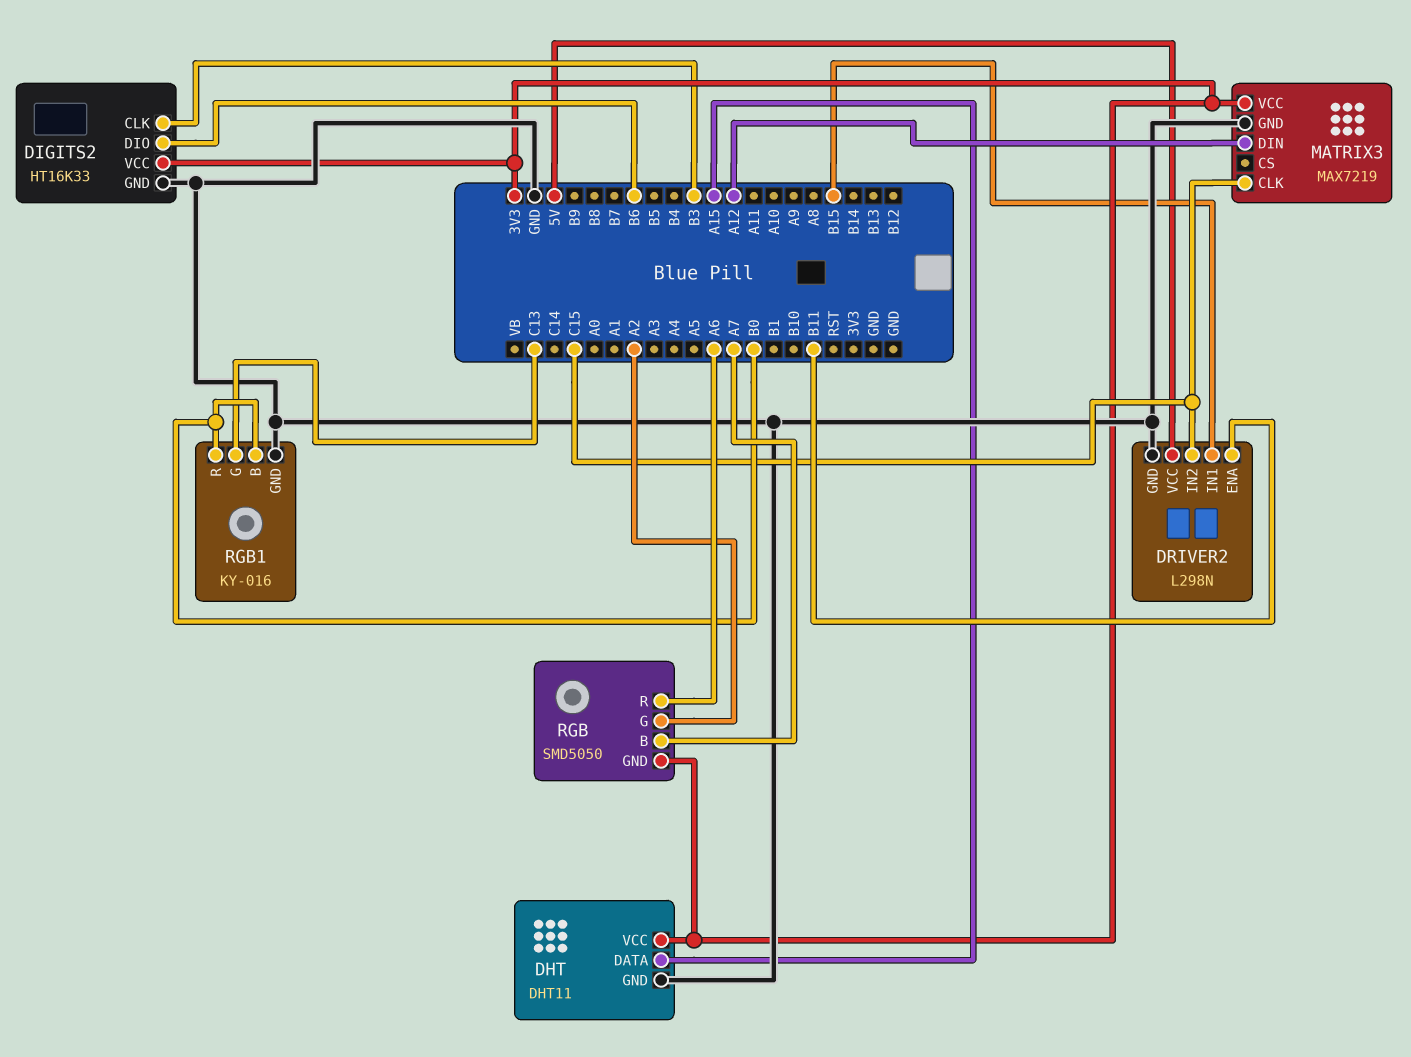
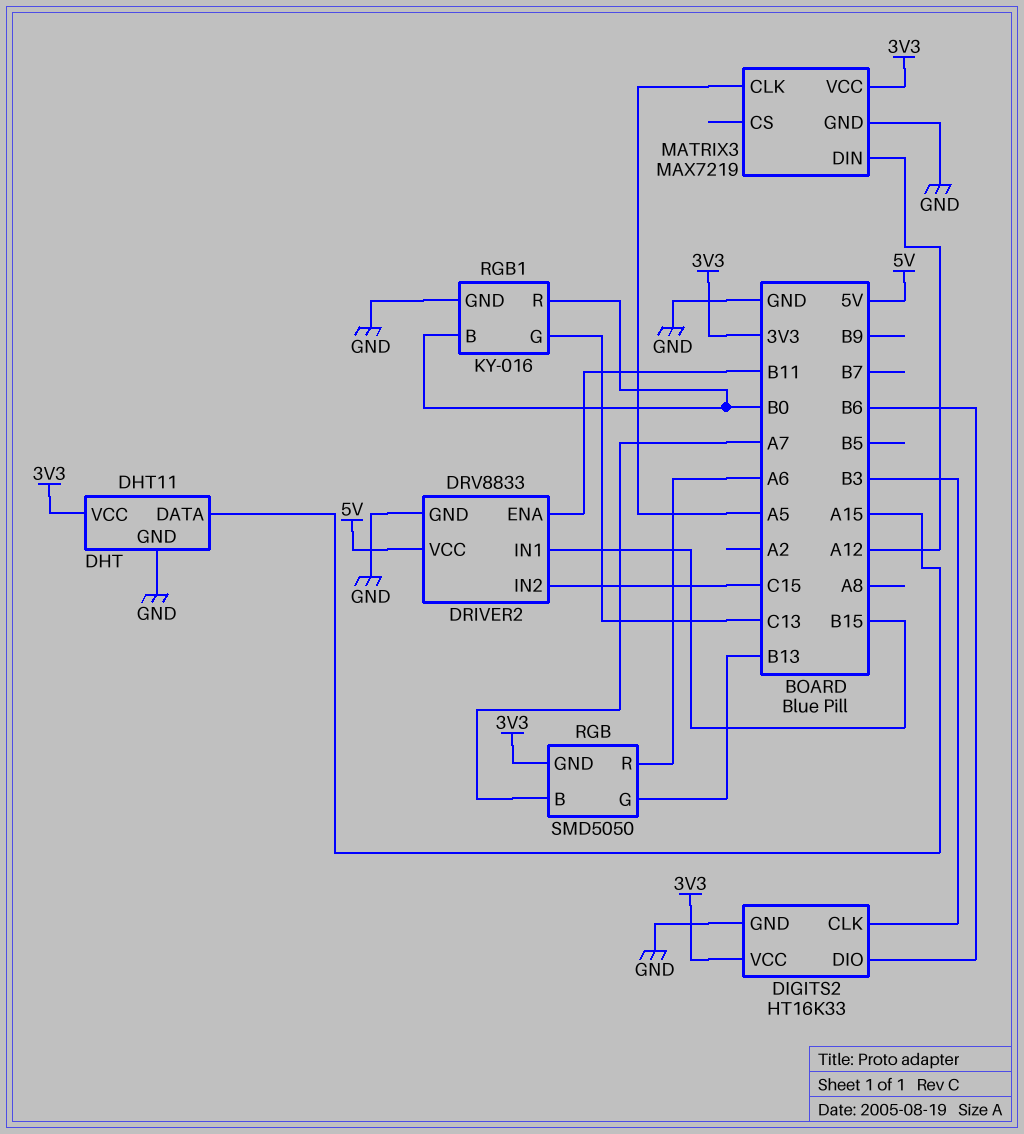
DRIVER2: L298N -> DRV8833
MATRIX3 pin CLK: C15 -> A5
RGB pin G: A2 -> B13

